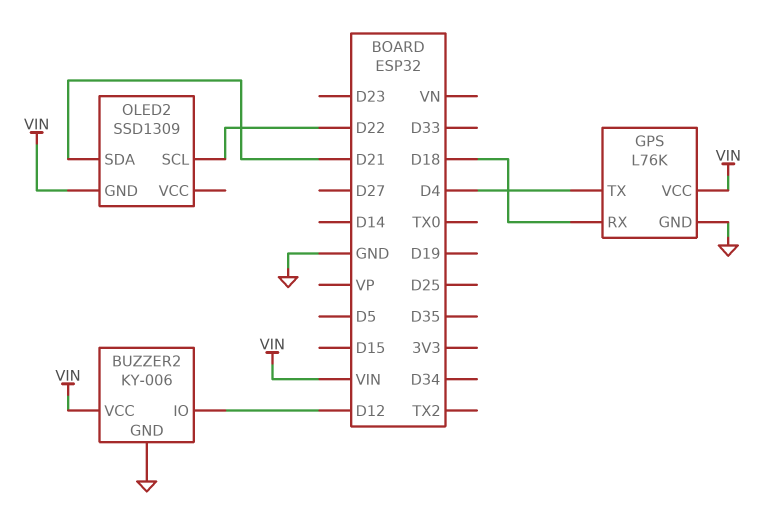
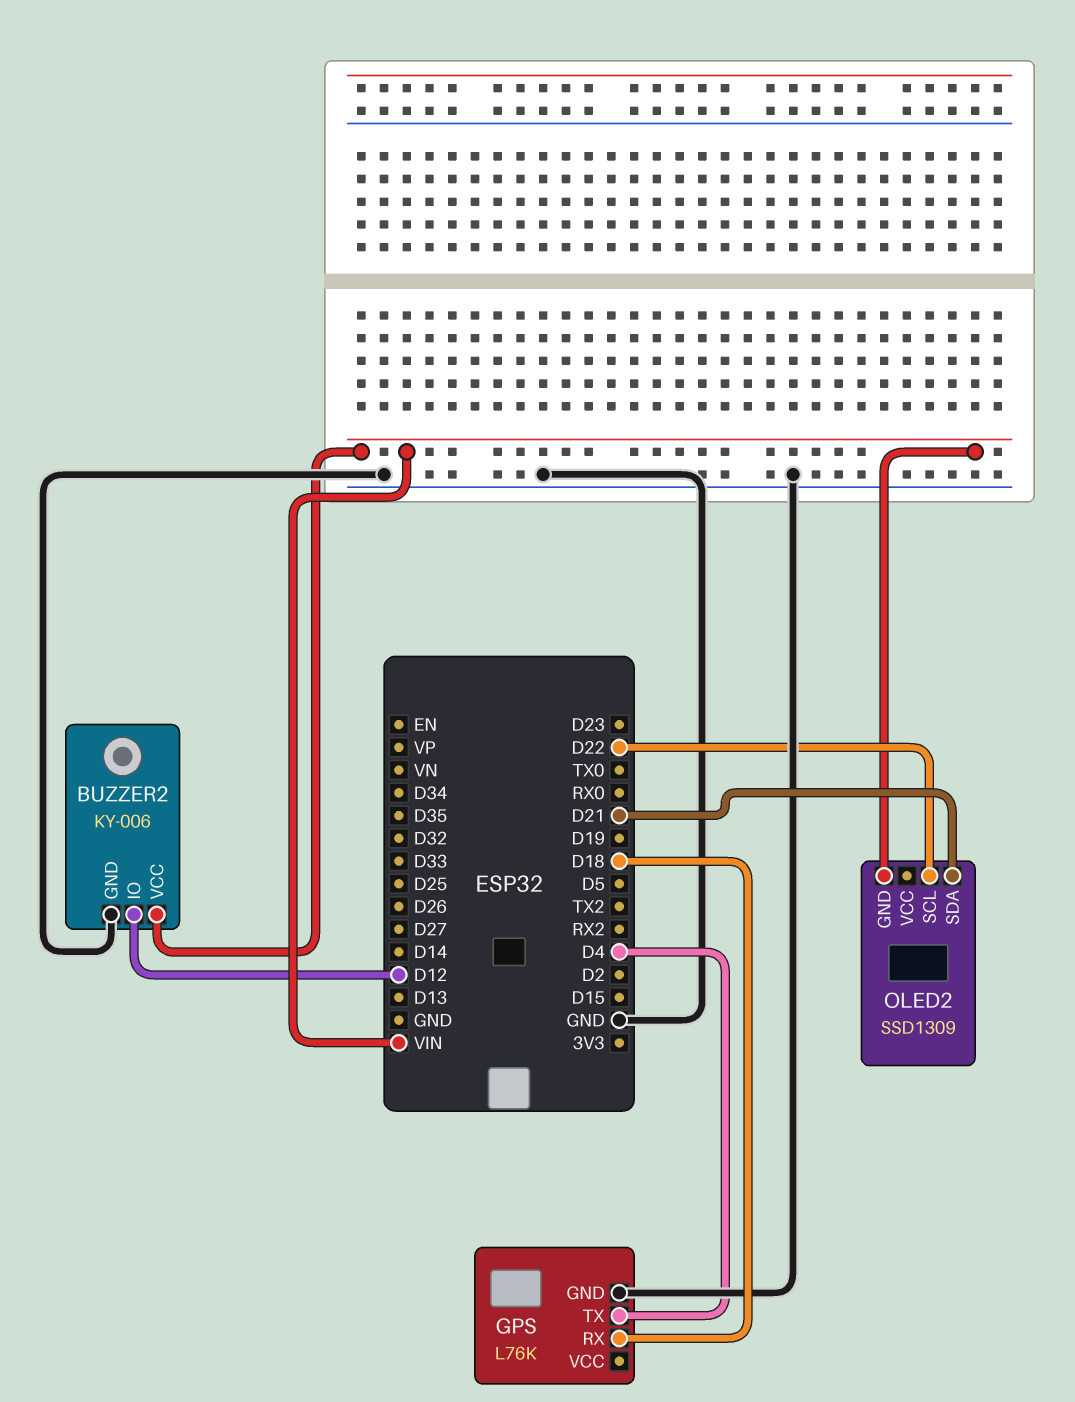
GPS pin VCC: VIN -> none

